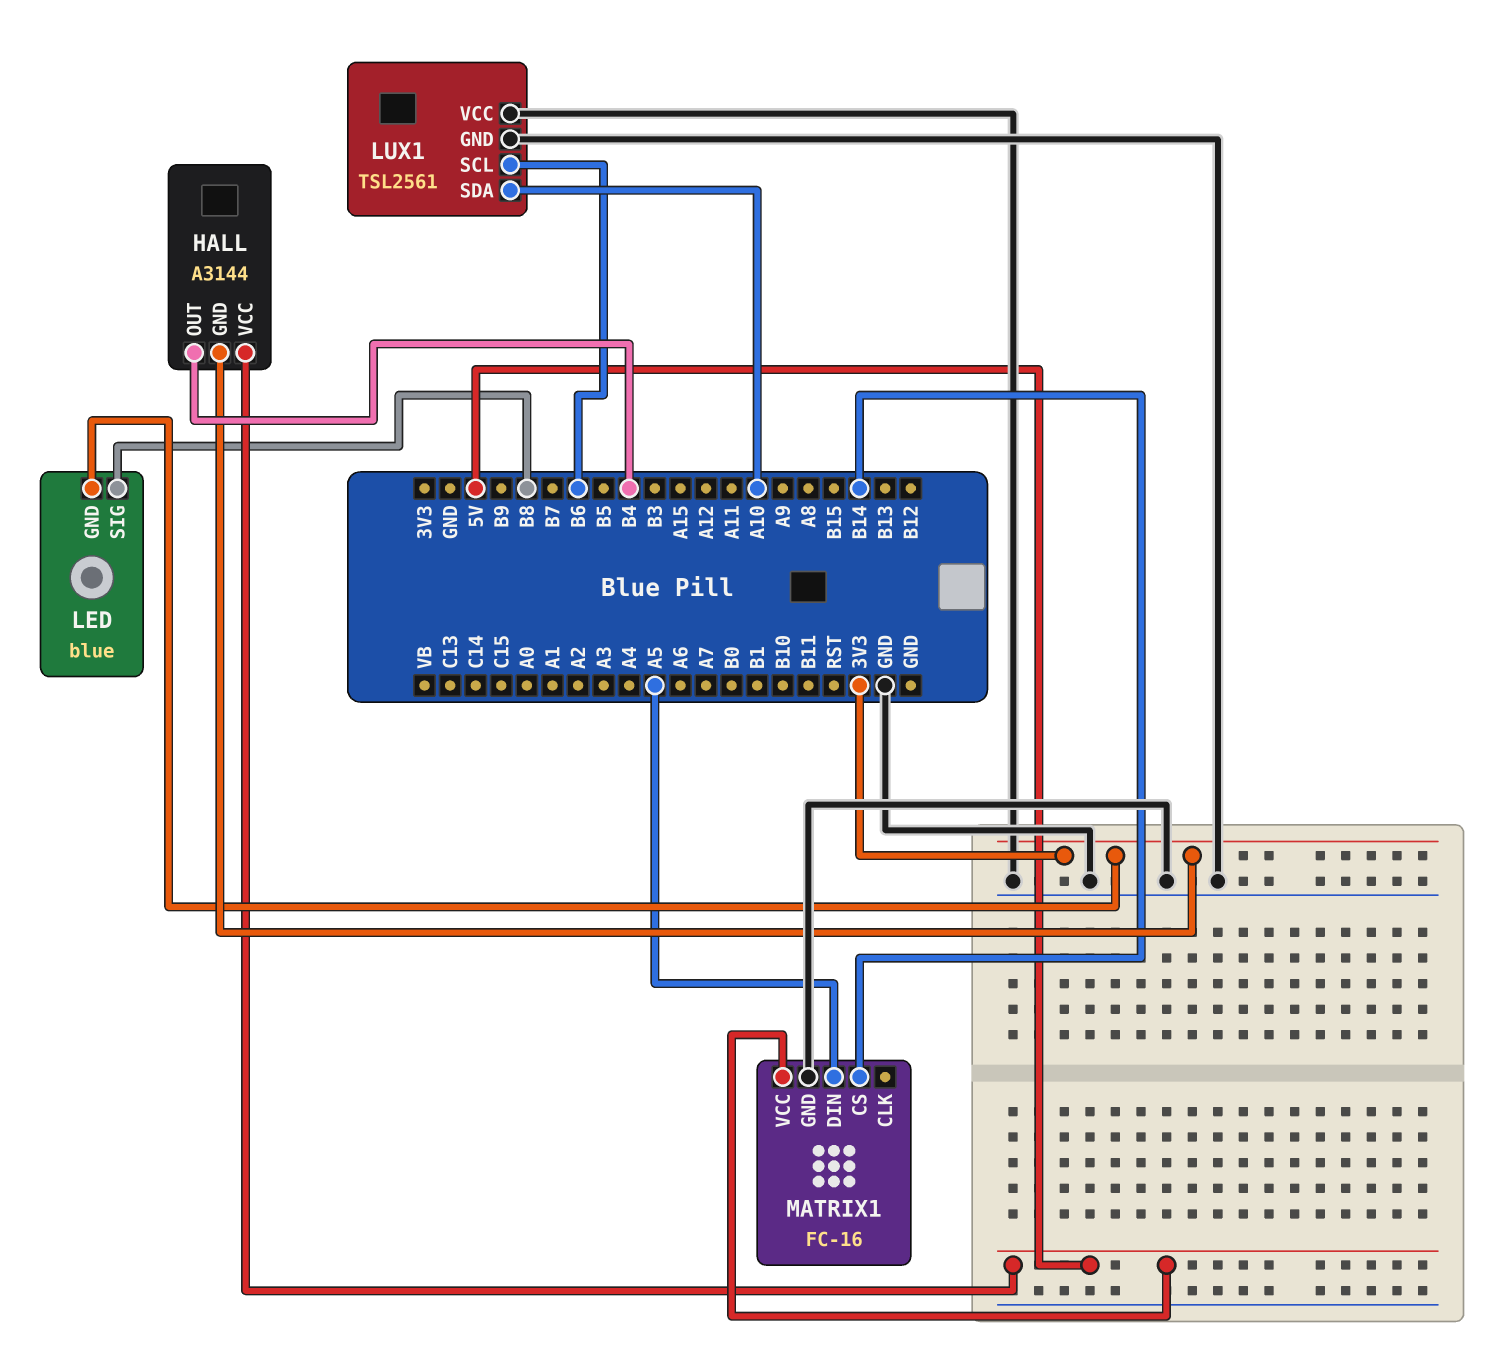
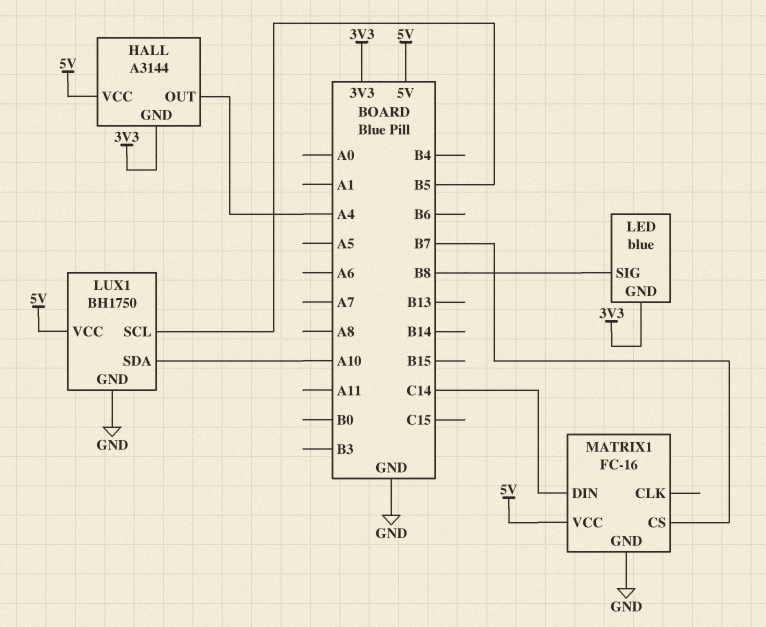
HALL pin OUT: B4 -> A4
LUX1: TSL2561 -> BH1750
LUX1 pin SCL: B6 -> B5
LUX1 pin VCC: GND -> 5V
MATRIX1 pin CS: B14 -> B7
MATRIX1 pin DIN: A5 -> C14

